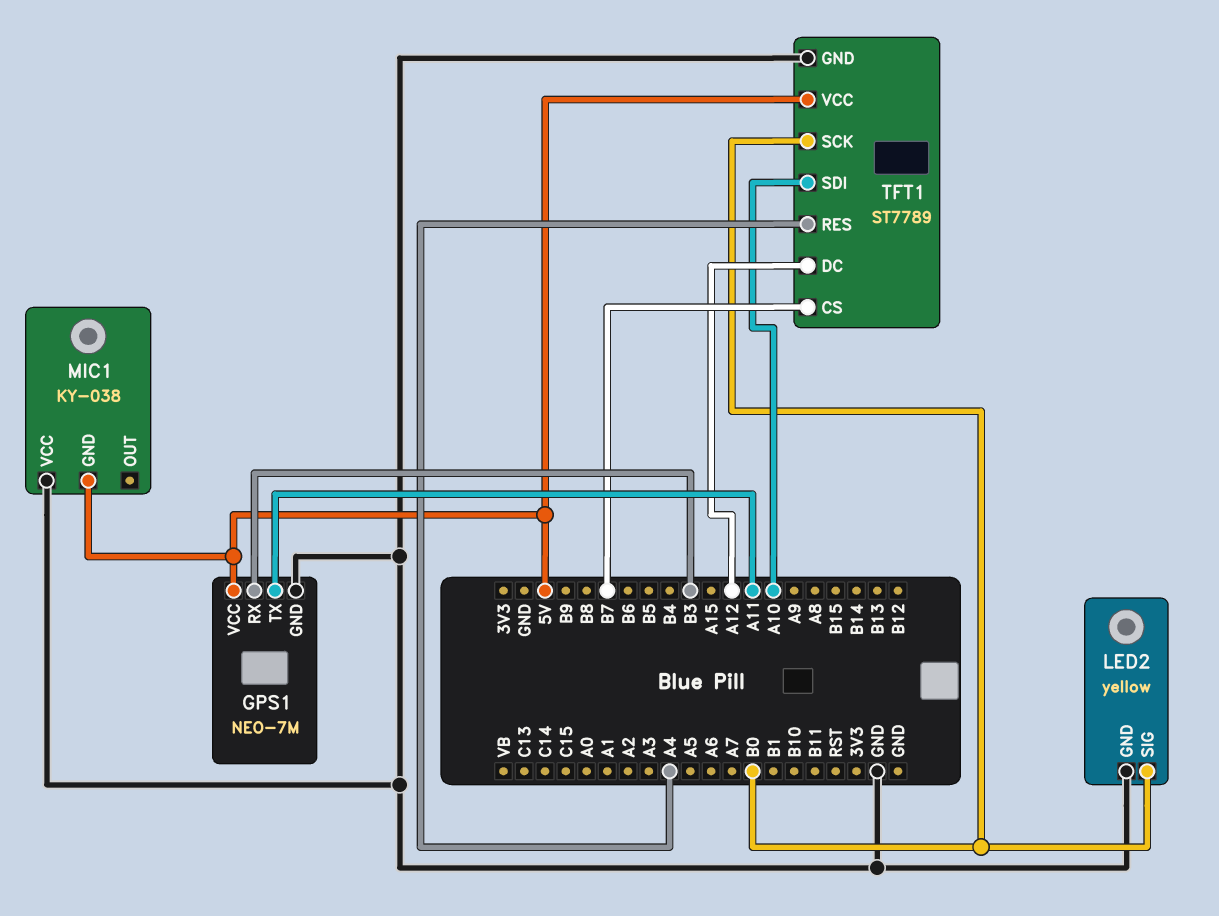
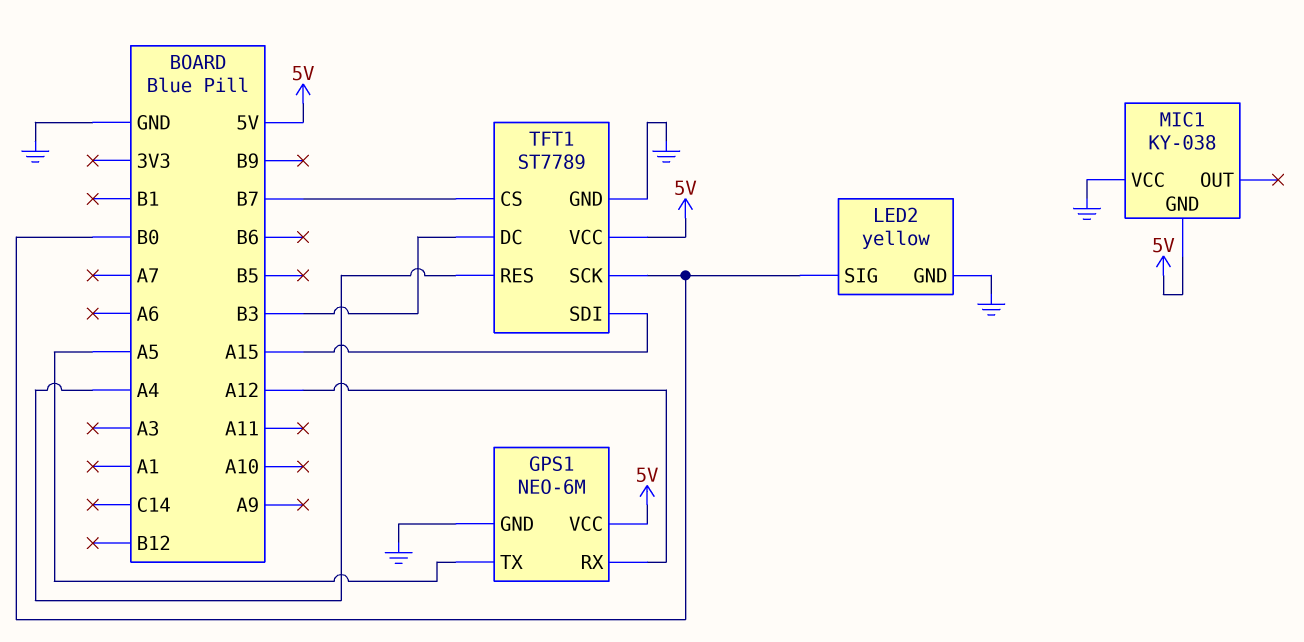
GPS1: NEO-7M -> NEO-6M
GPS1 pin RX: B3 -> A12
GPS1 pin TX: A11 -> A5
TFT1 pin DC: A12 -> B3
TFT1 pin SDI: A10 -> A15

